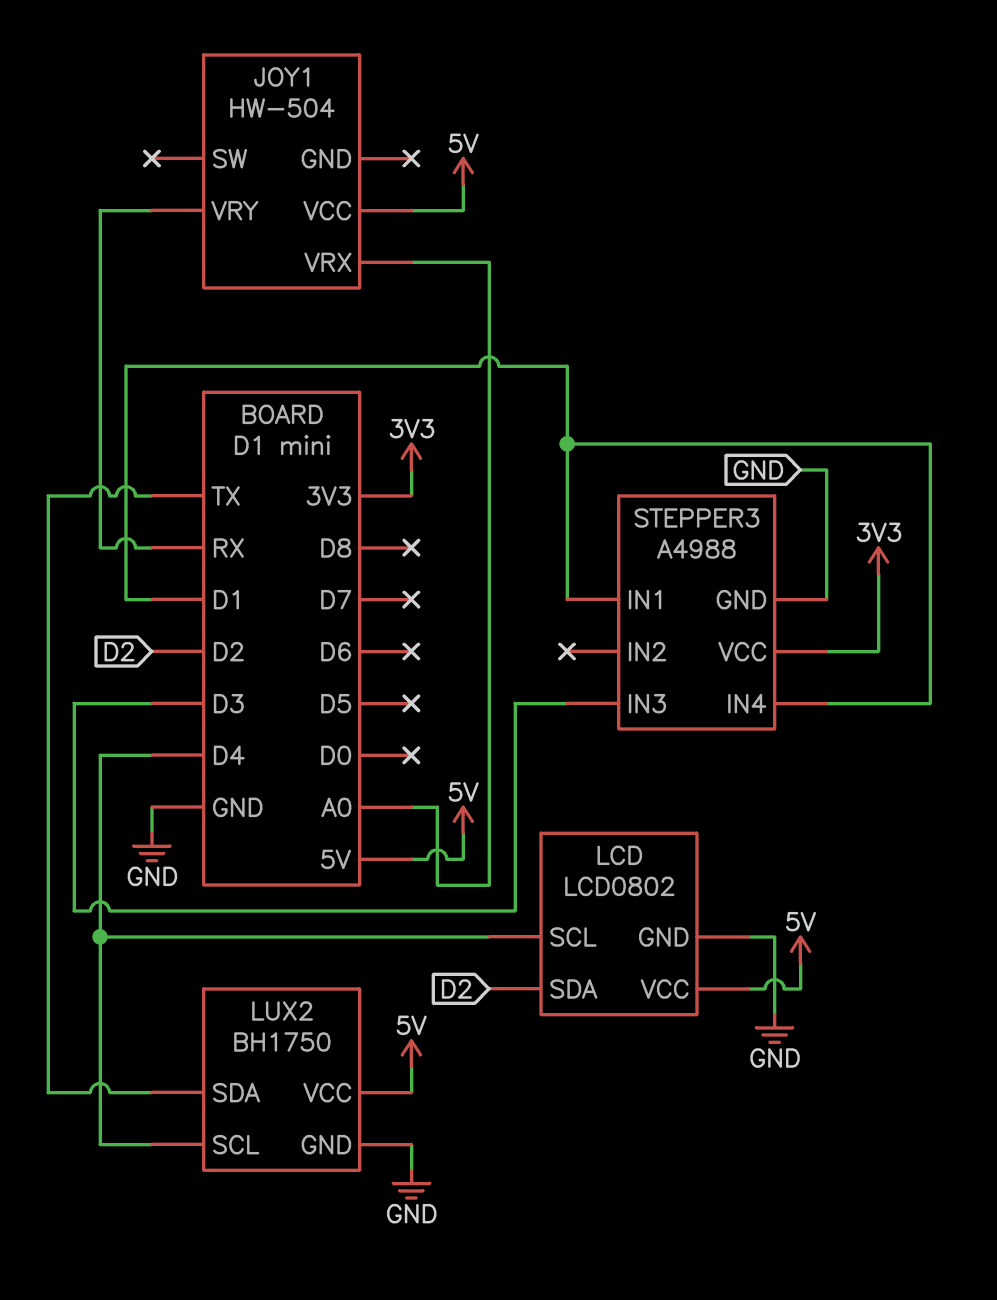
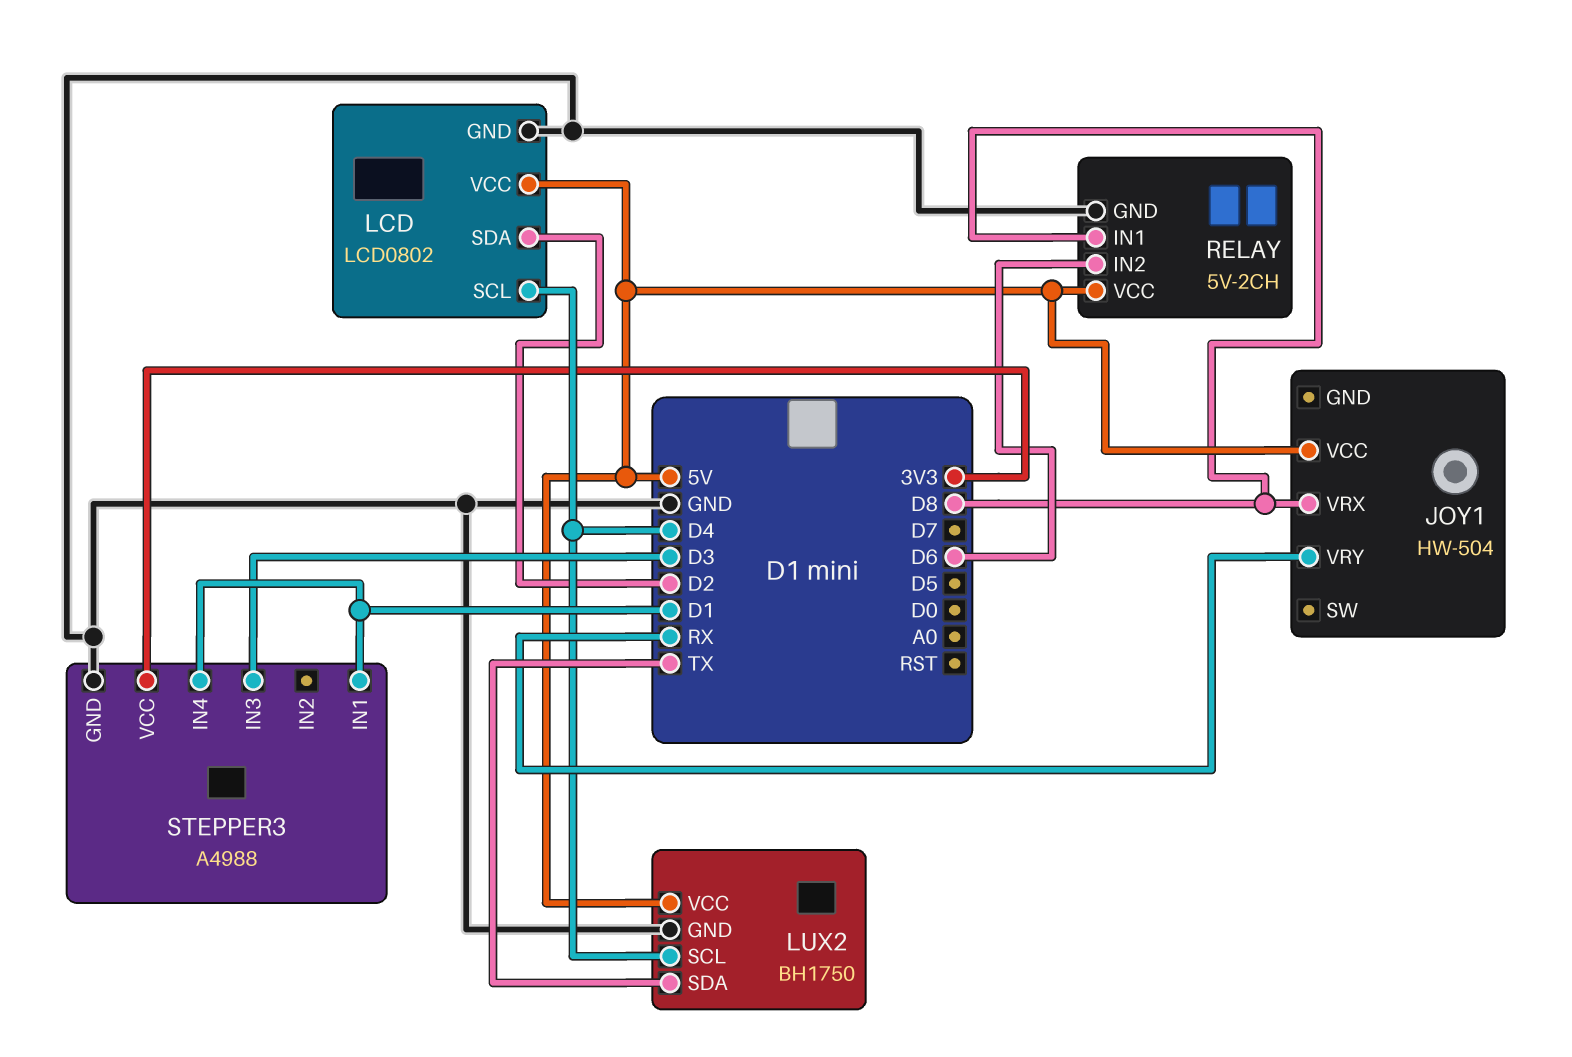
JOY1 pin VRX: A0 -> D8
RELAY: none -> 5V-2CH
RELAY pin GND: none -> GND
RELAY pin IN1: none -> D8
RELAY pin IN2: none -> D6
RELAY pin VCC: none -> 5V

